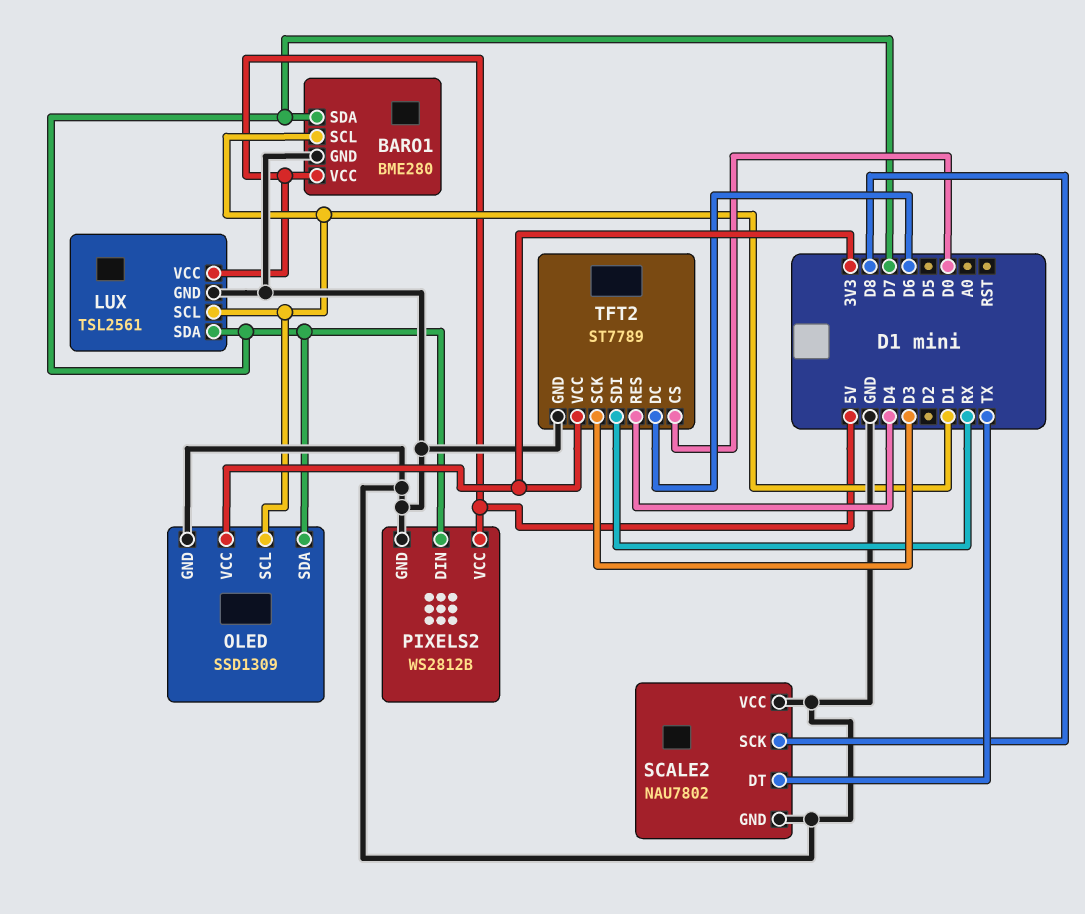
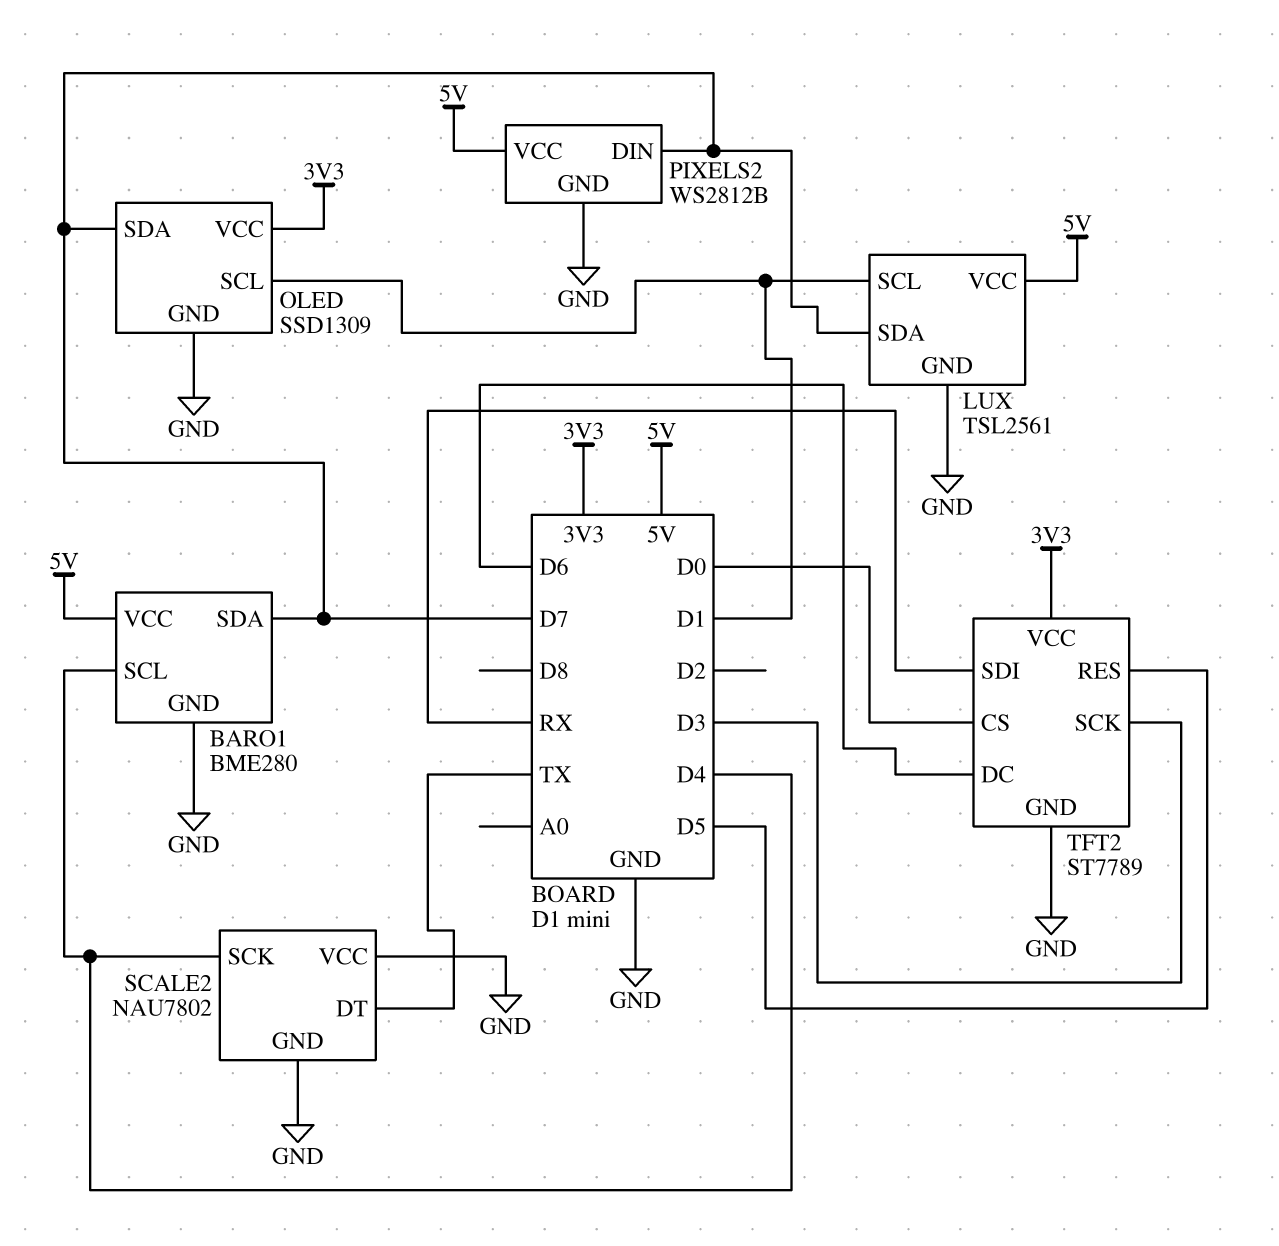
BARO1 pin SCL: D1 -> D4
SCALE2 pin SCK: D8 -> D4
TFT2 pin RES: D4 -> D5

